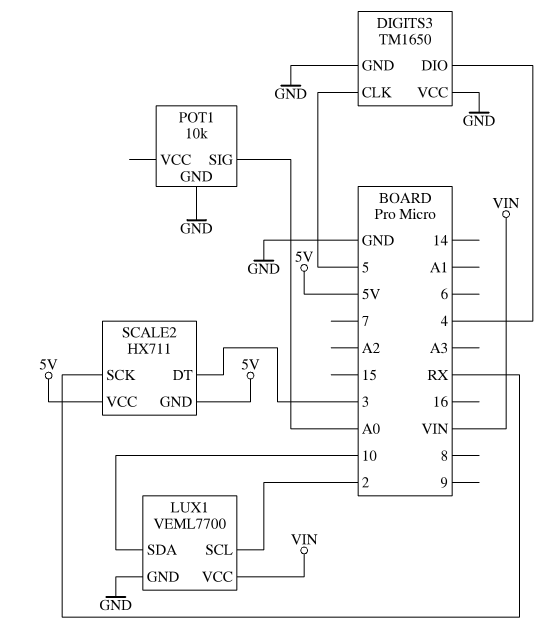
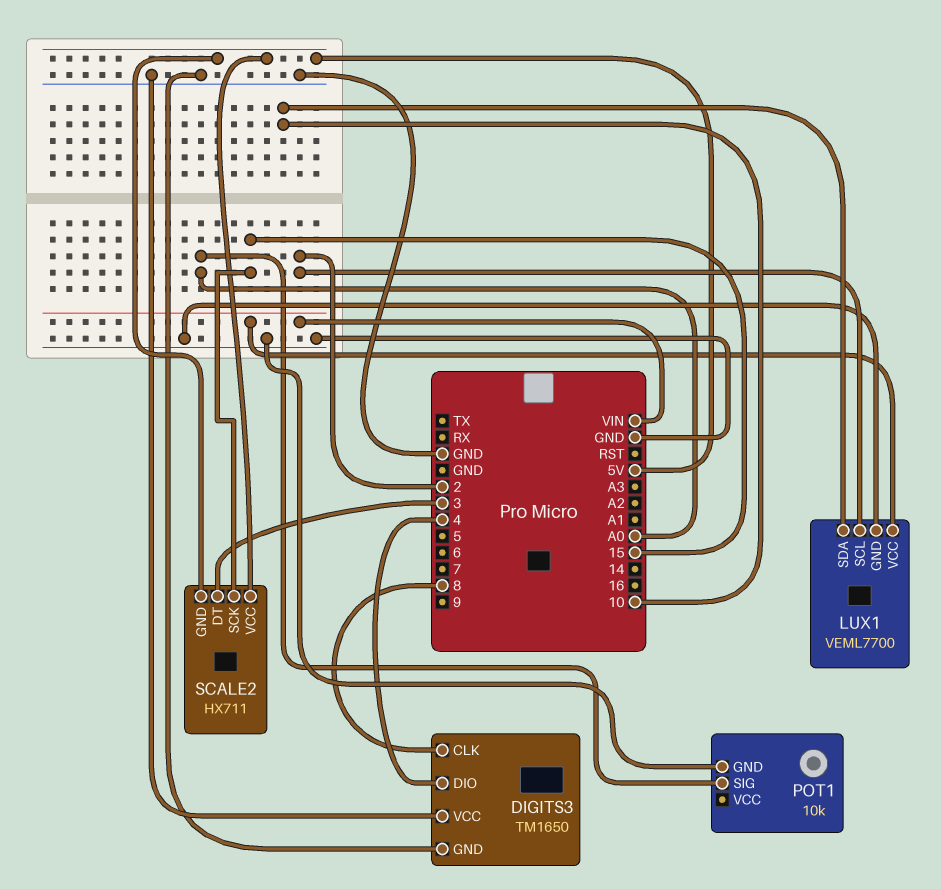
DIGITS3 pin CLK: 5 -> 8
SCALE2 pin SCK: RX -> 15

